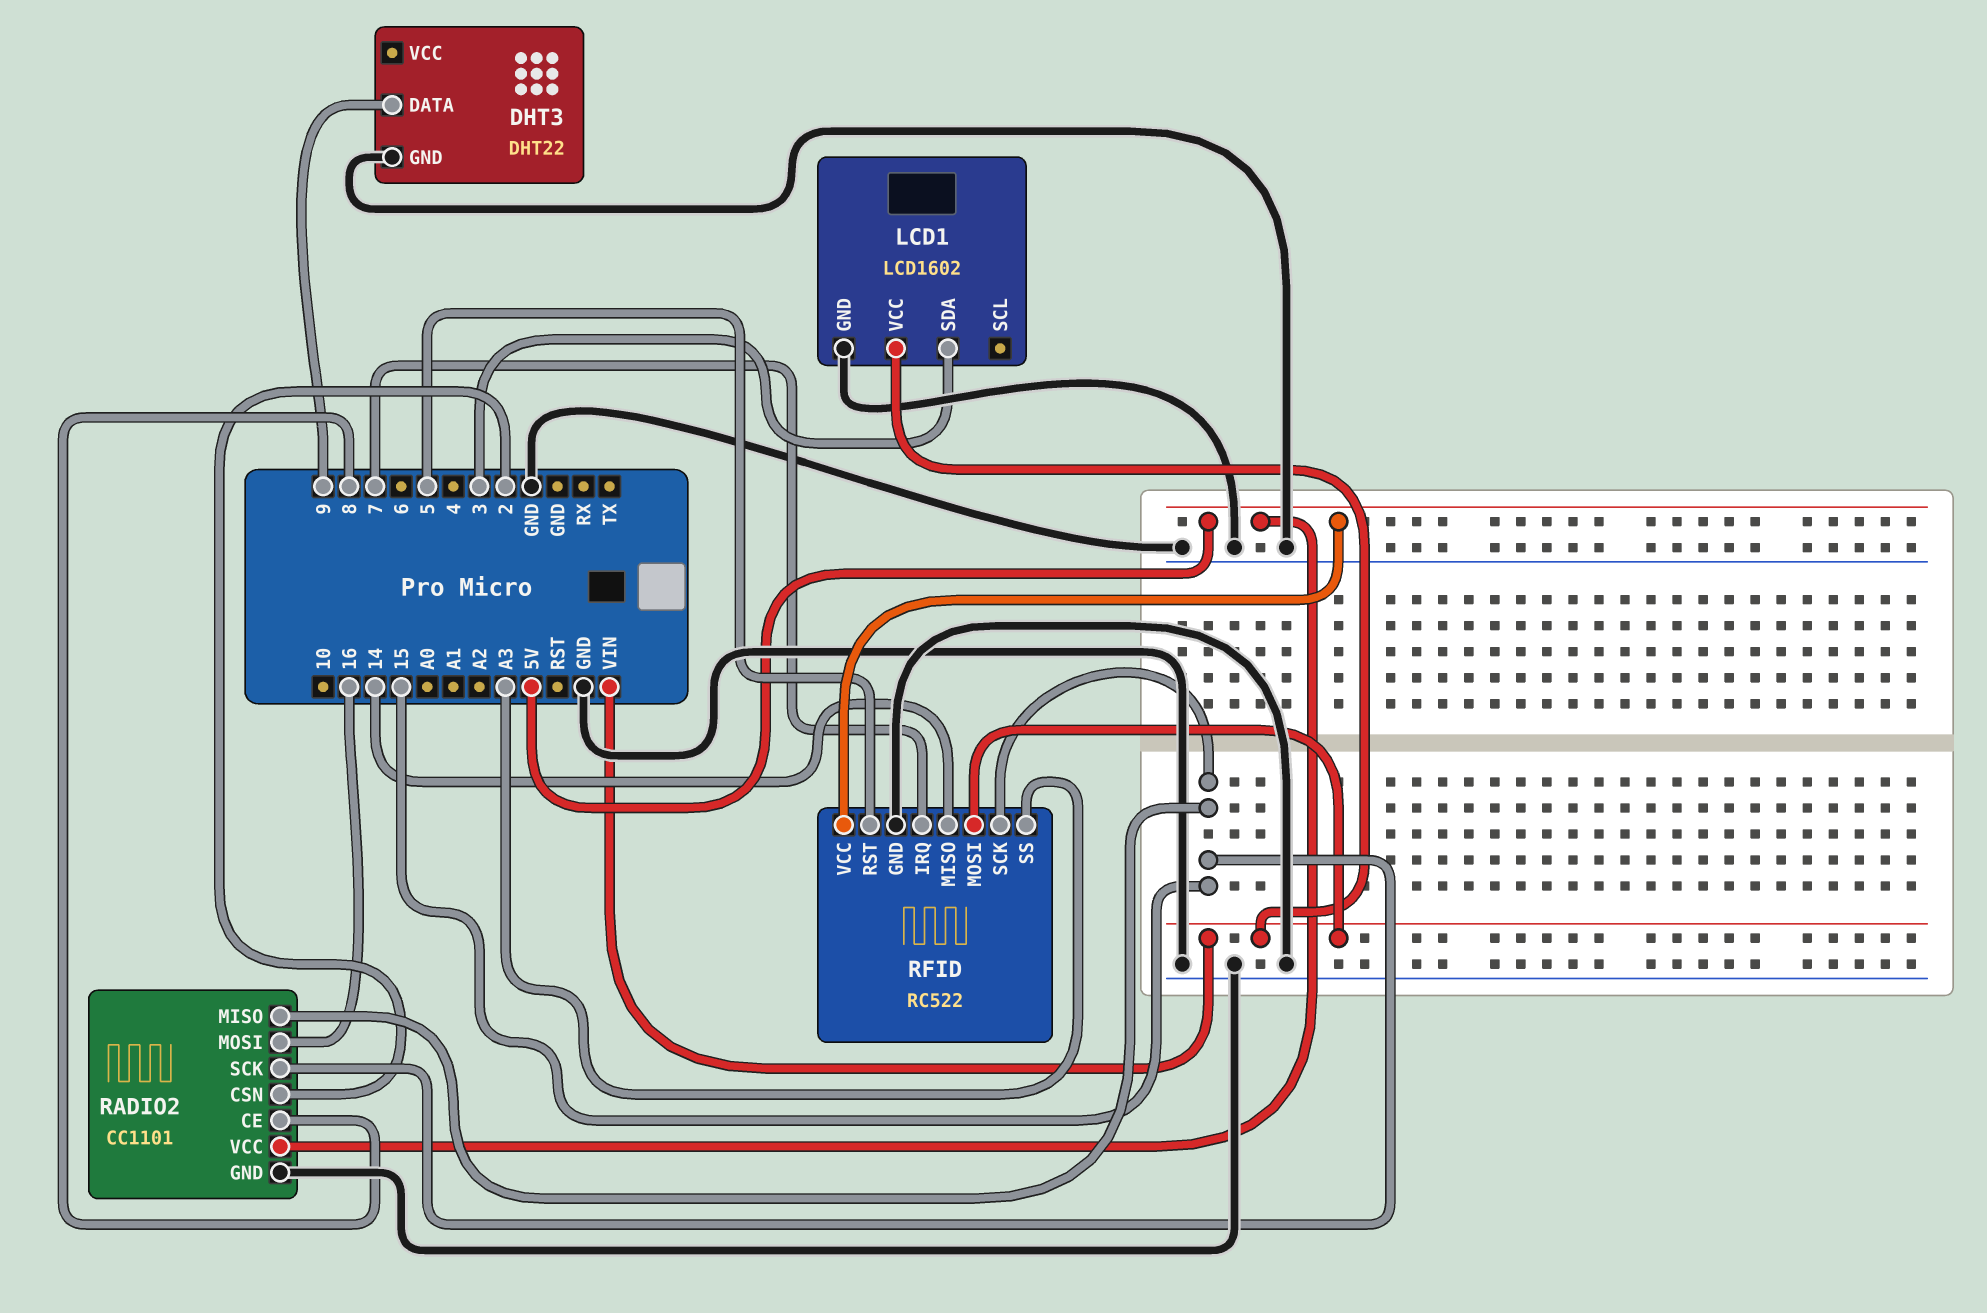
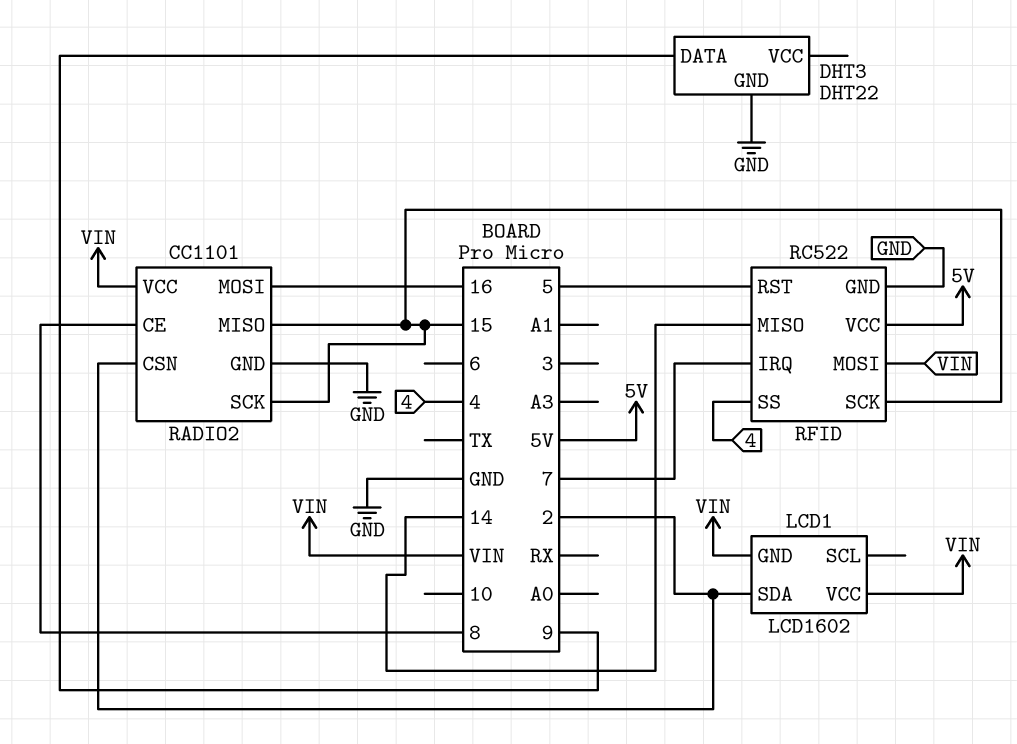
LCD1 pin GND: GND -> VIN
LCD1 pin SDA: 3 -> 2
RADIO2 pin VCC: 5V -> VIN
RFID pin SS: A3 -> 4

